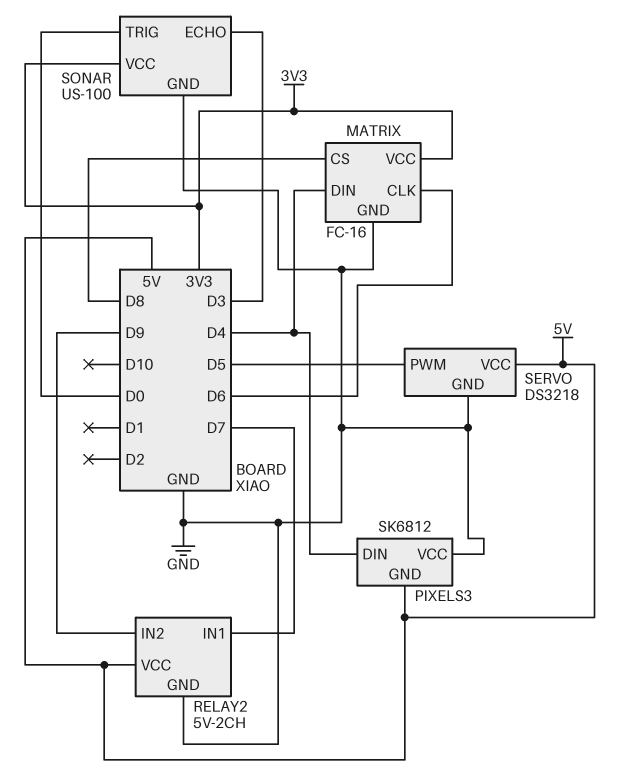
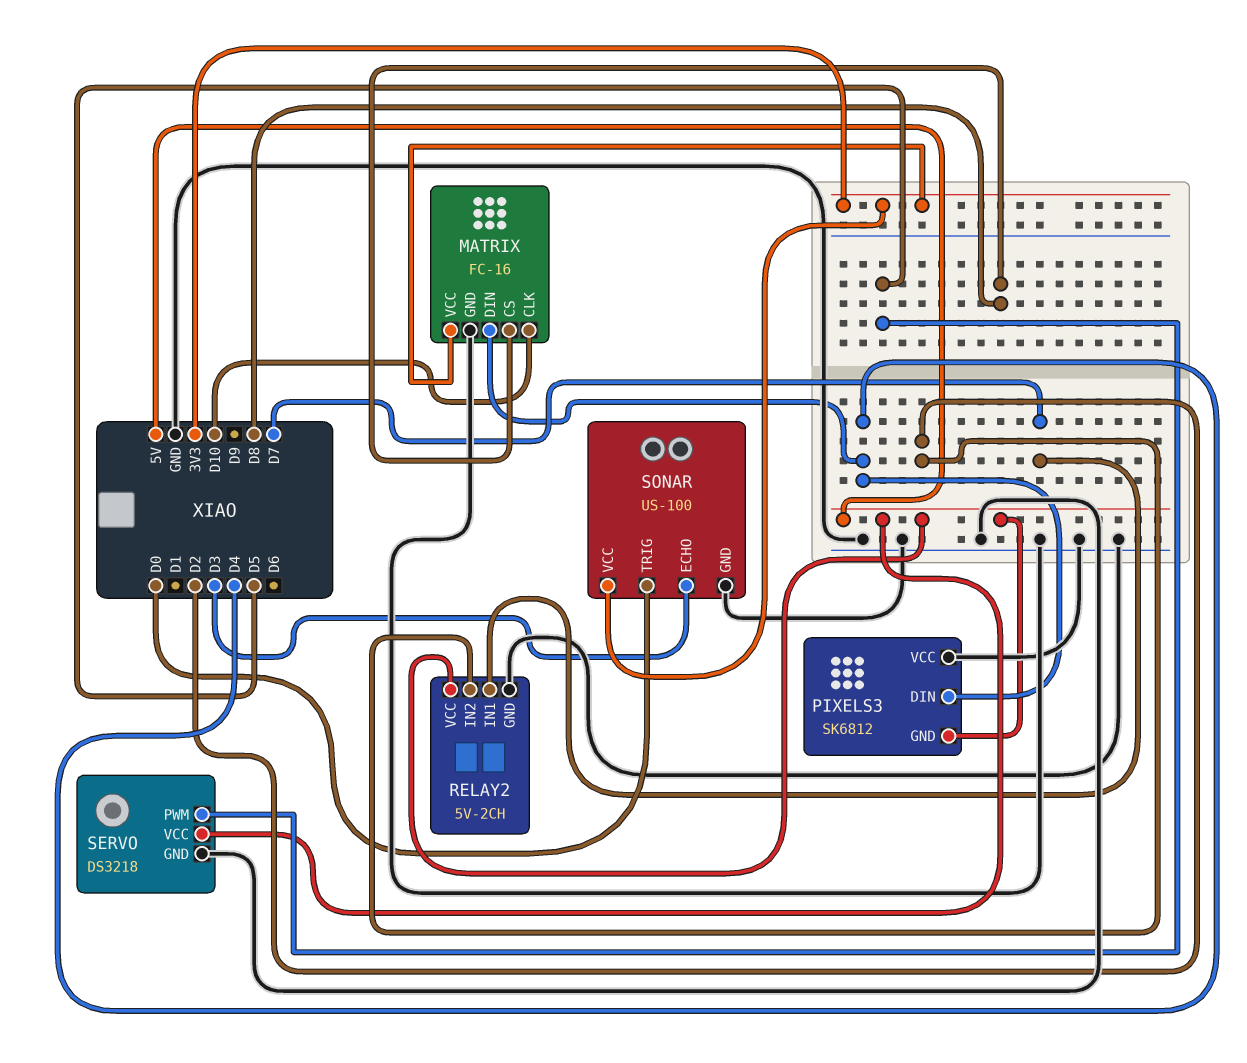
MATRIX pin CLK: D6 -> D10
RELAY2 pin IN2: D9 -> D2

